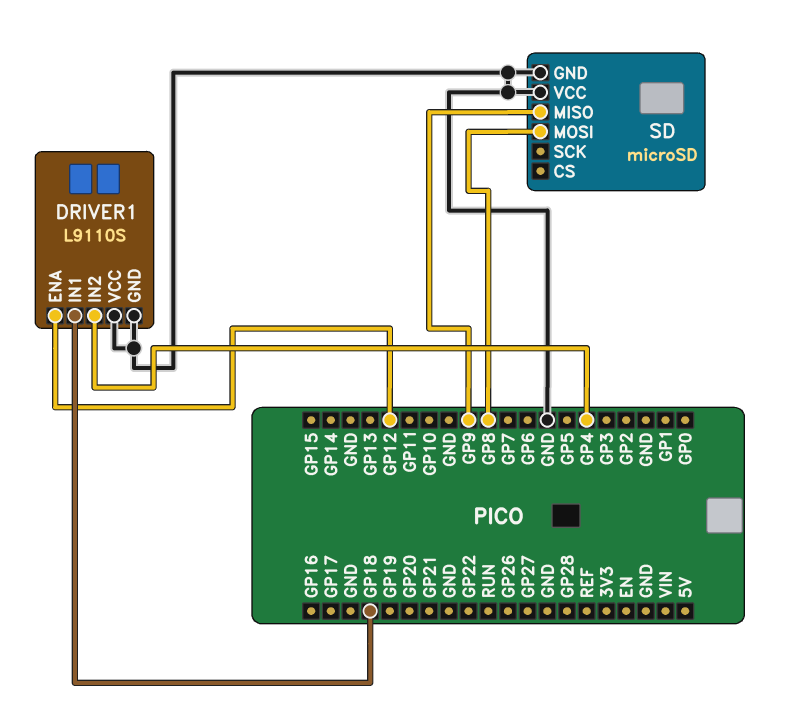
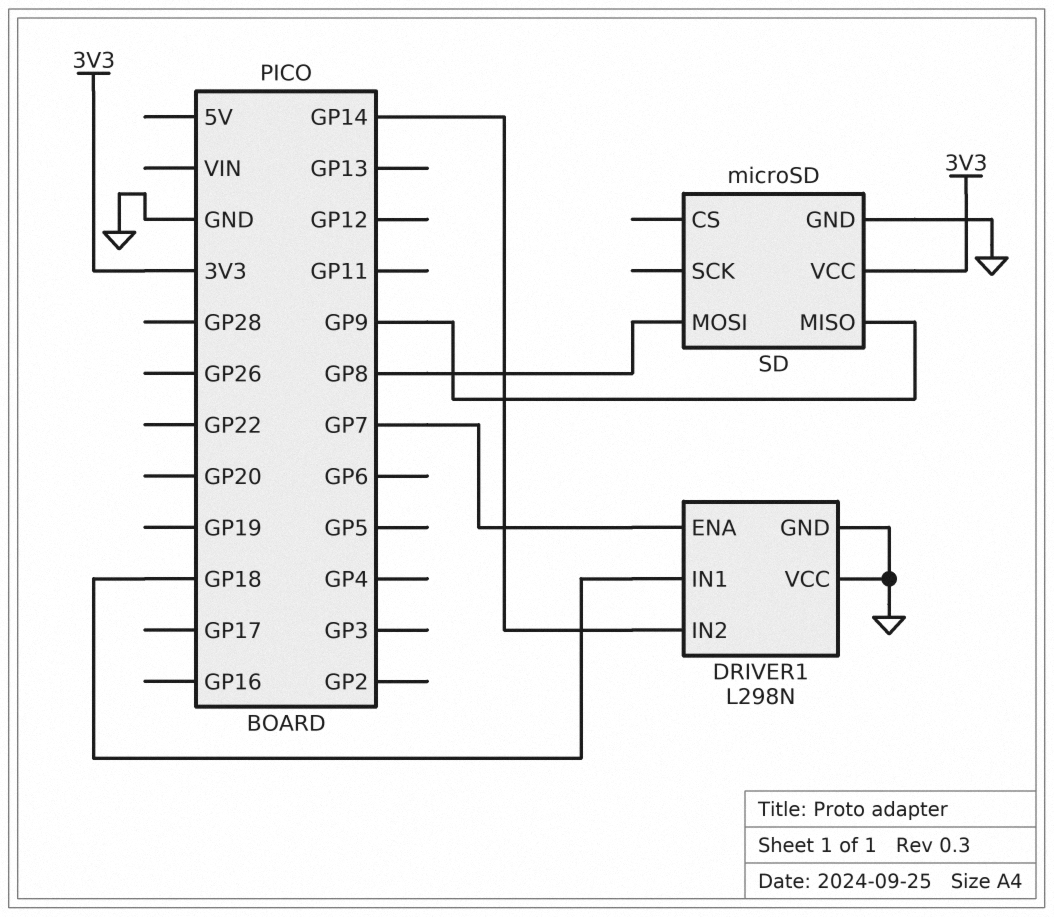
DRIVER1: L9110S -> L298N
DRIVER1 pin ENA: GP12 -> GP7
DRIVER1 pin IN2: GP4 -> GP14
SD pin VCC: GND -> 3V3

